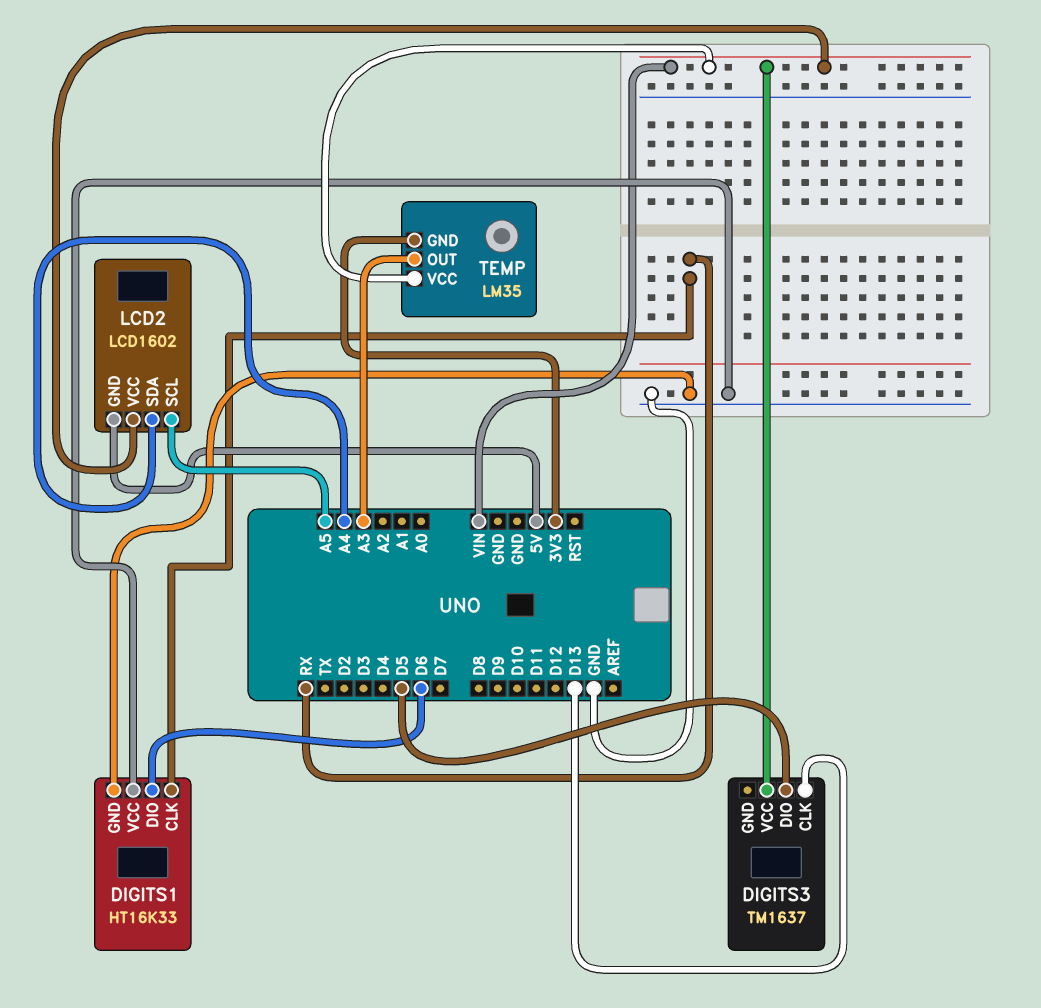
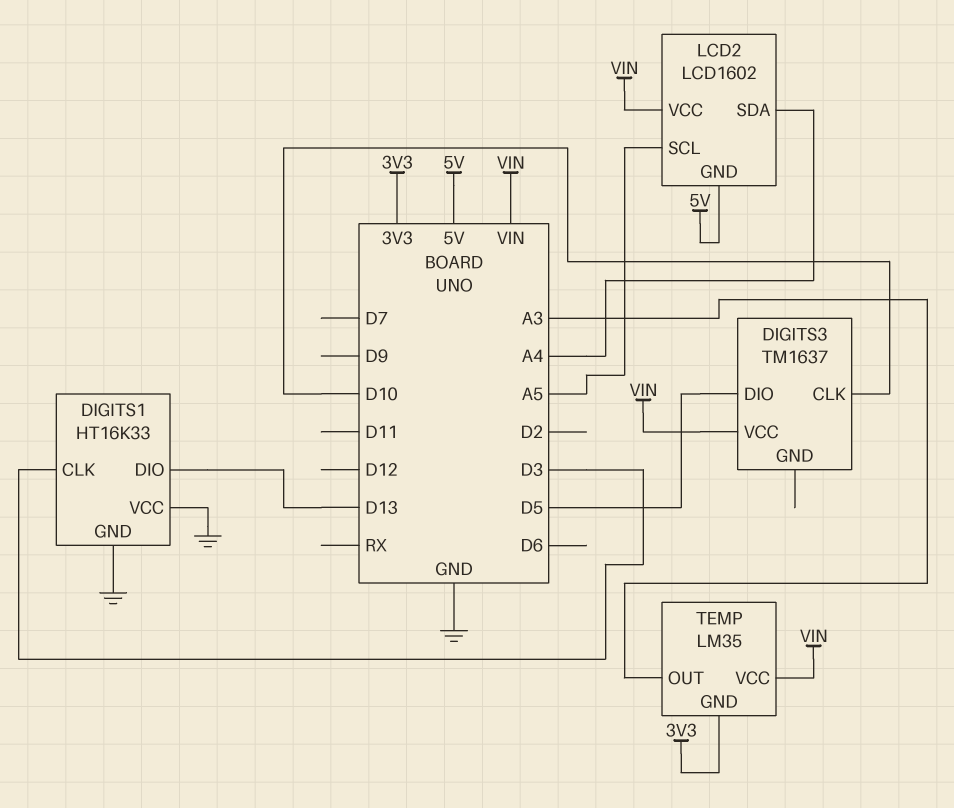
DIGITS1 pin CLK: RX -> D3
DIGITS1 pin DIO: D6 -> D13
DIGITS3 pin CLK: D13 -> D10

